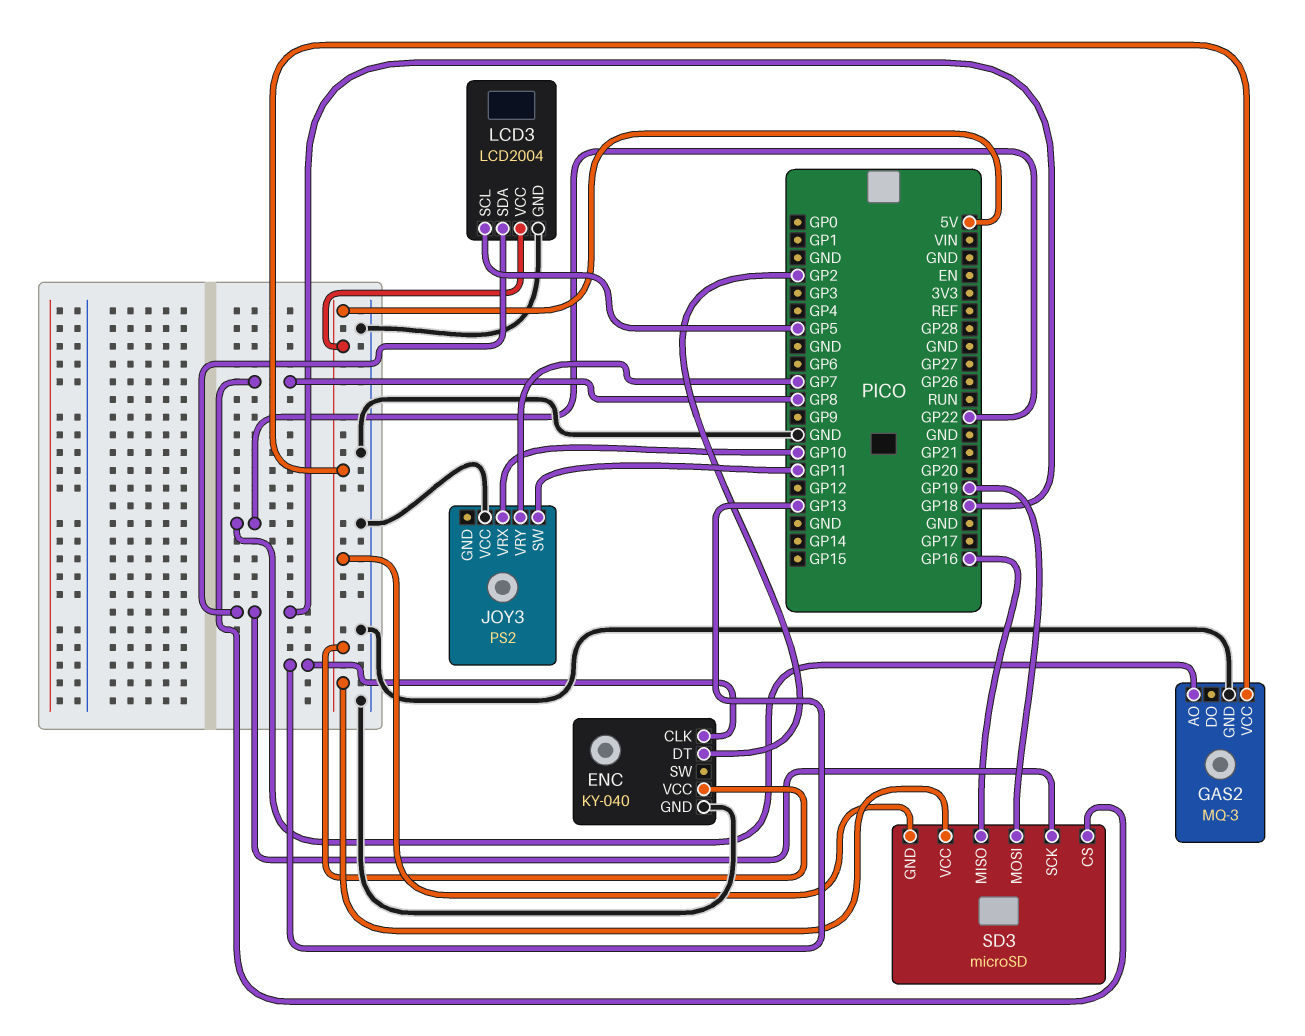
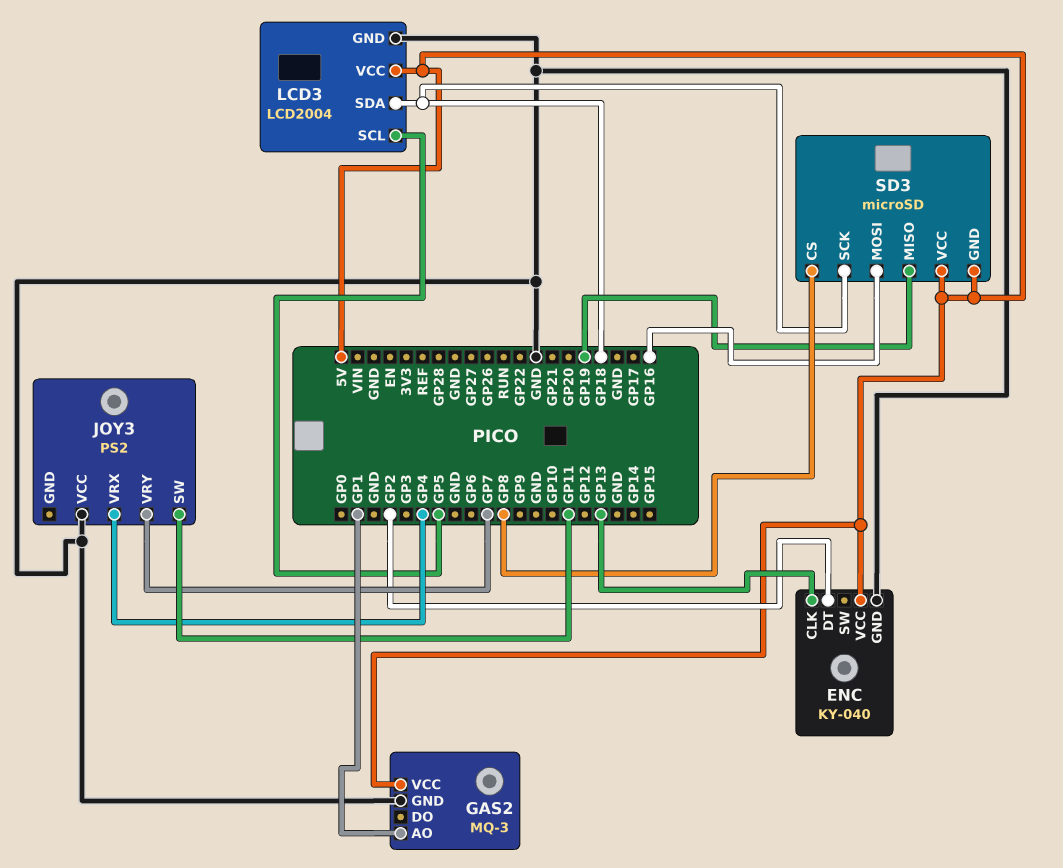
GAS2 pin AO: GP22 -> GP1
JOY3 pin VRX: GP10 -> GP4
SD3 pin MISO: GP16 -> GP19
SD3 pin MOSI: GP19 -> GP16

